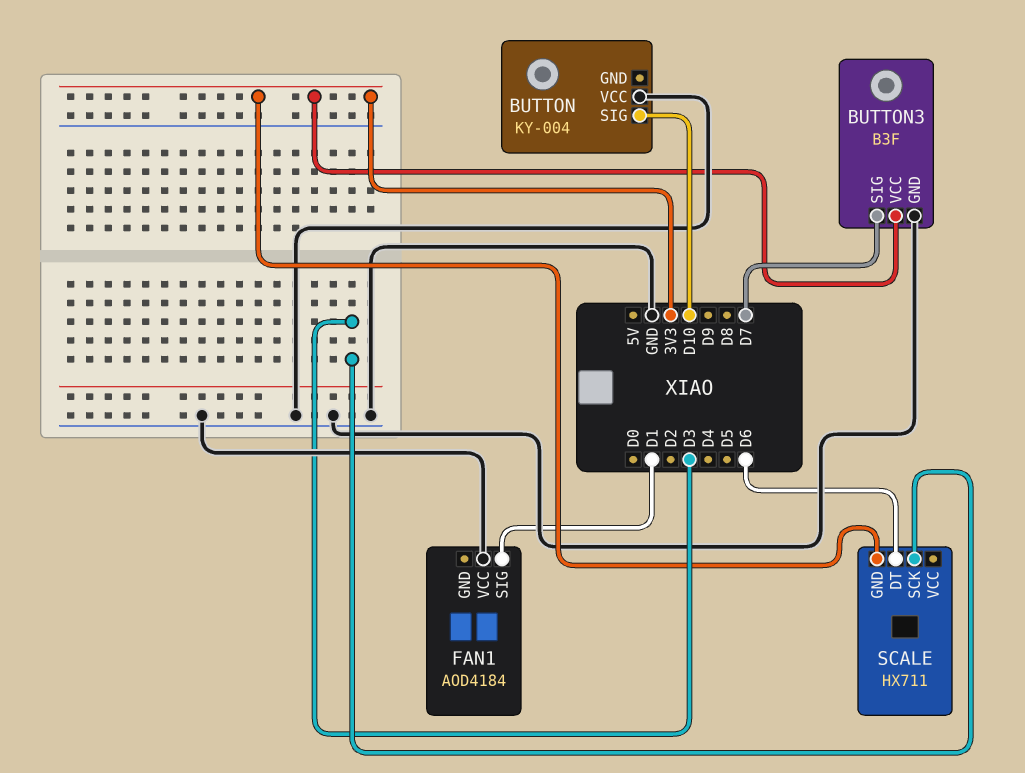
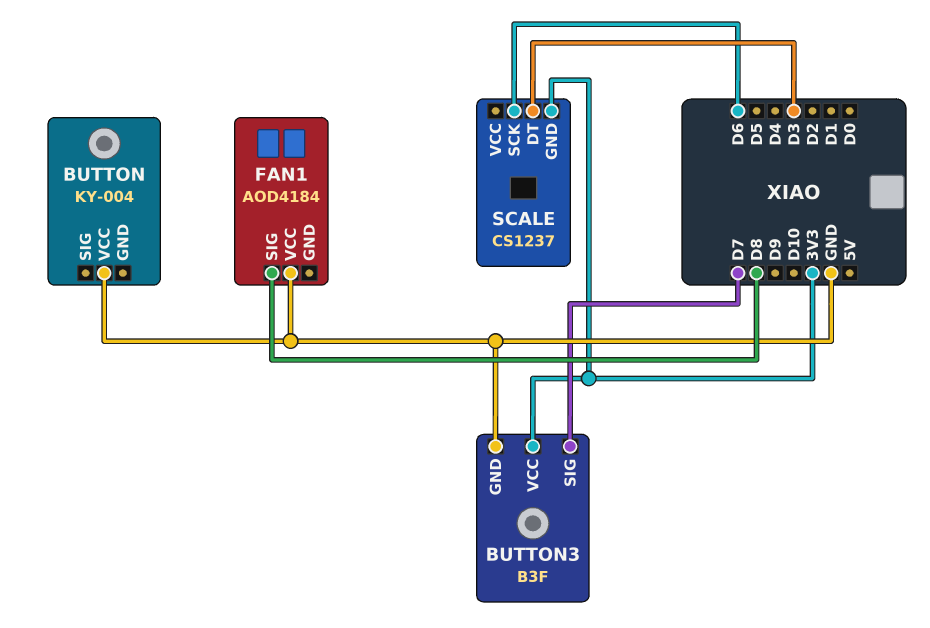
BUTTON pin SIG: D10 -> none
FAN1 pin SIG: D1 -> D8
SCALE: HX711 -> CS1237
SCALE pin DT: D6 -> D3
SCALE pin SCK: D3 -> D6

